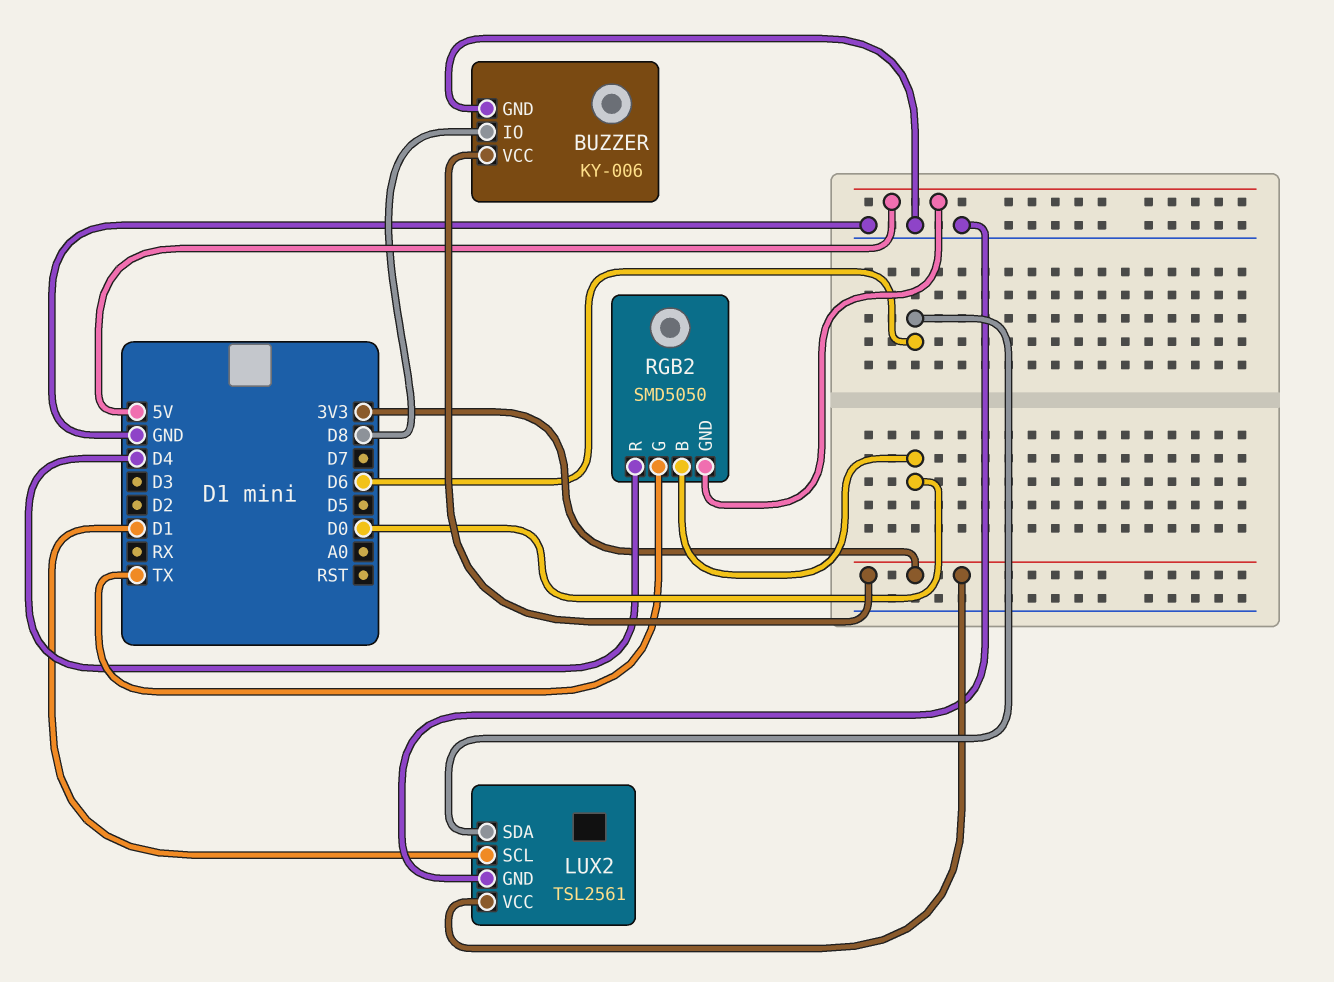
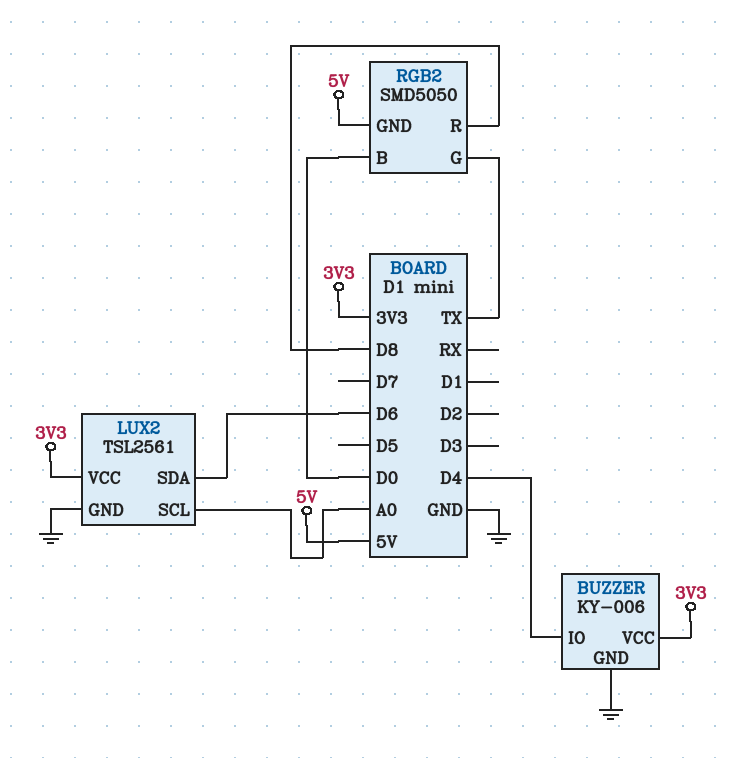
BUZZER pin IO: D8 -> D4
LUX2 pin SCL: D1 -> A0
RGB2 pin R: D4 -> D8

